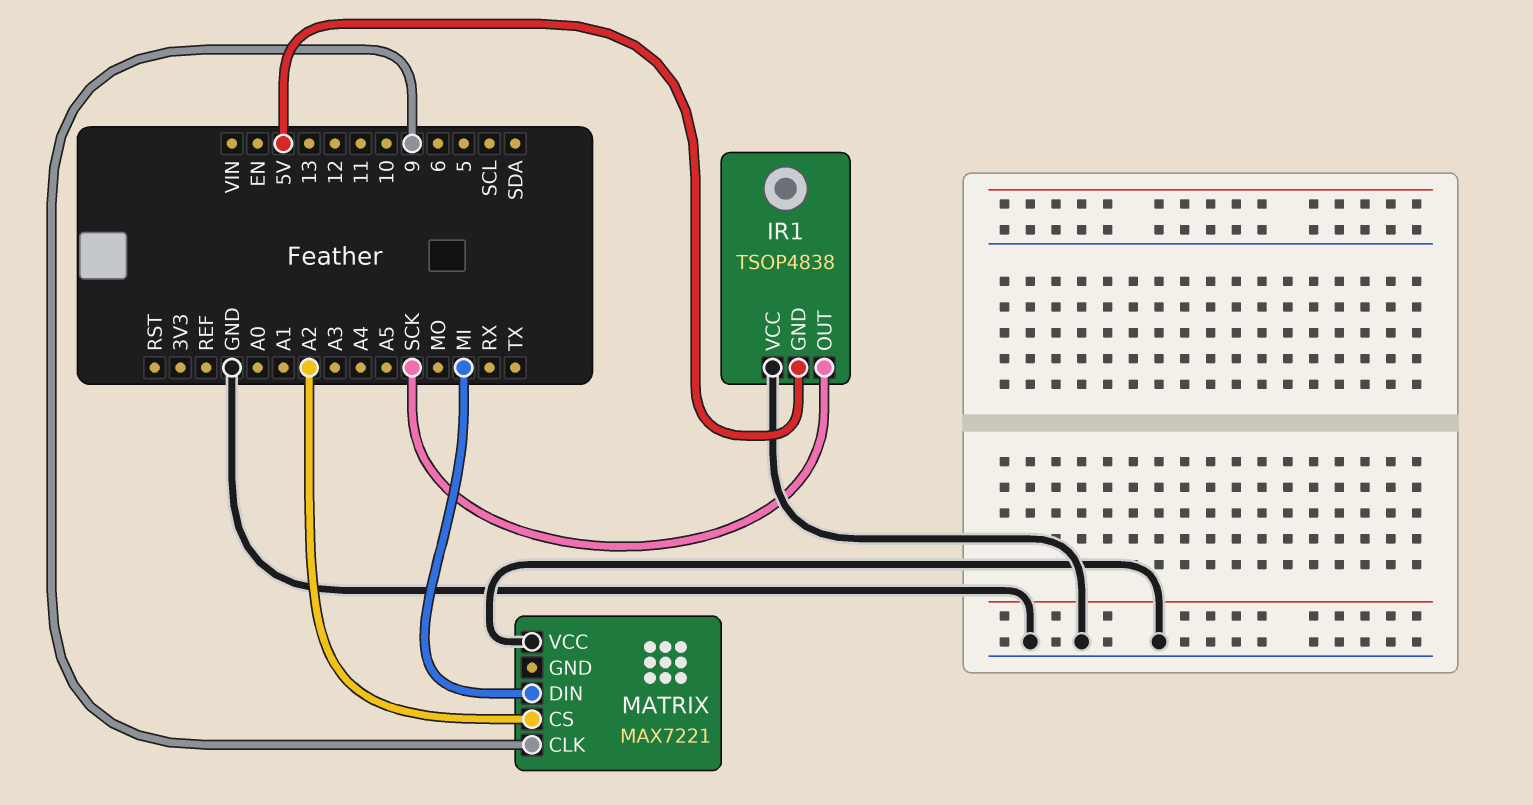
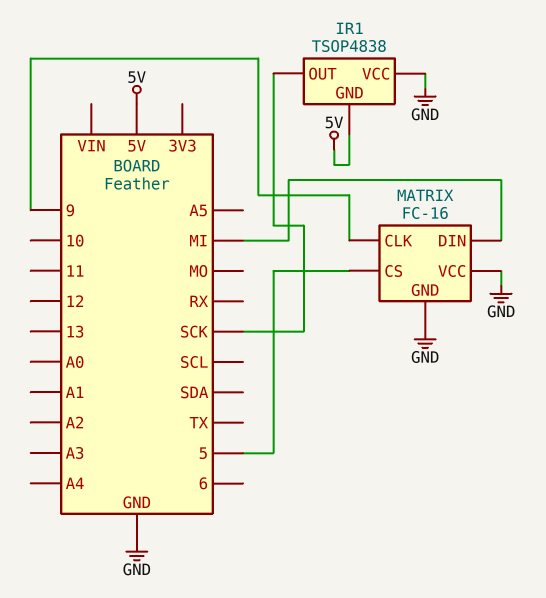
MATRIX: MAX7221 -> FC-16
MATRIX pin CS: A2 -> 5
MATRIX pin GND: none -> GND

